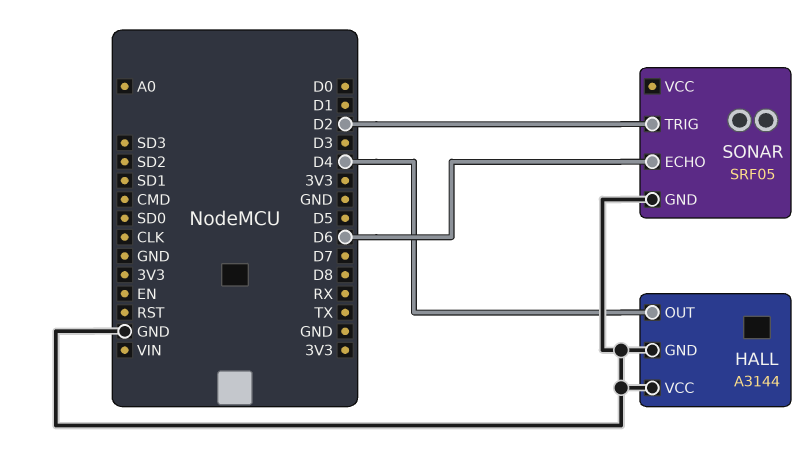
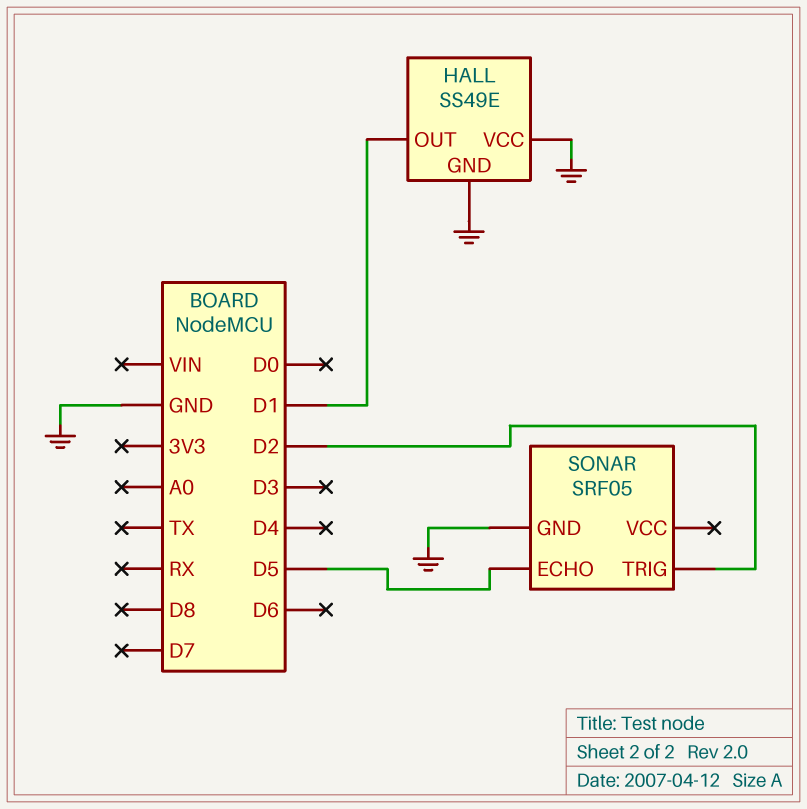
HALL: A3144 -> SS49E
HALL pin OUT: D4 -> D1
SONAR pin ECHO: D6 -> D5

